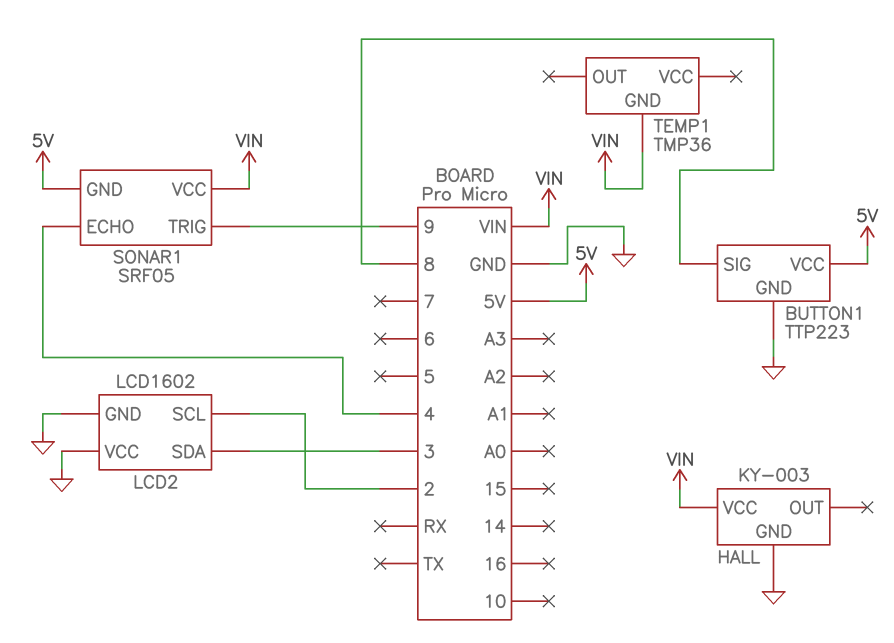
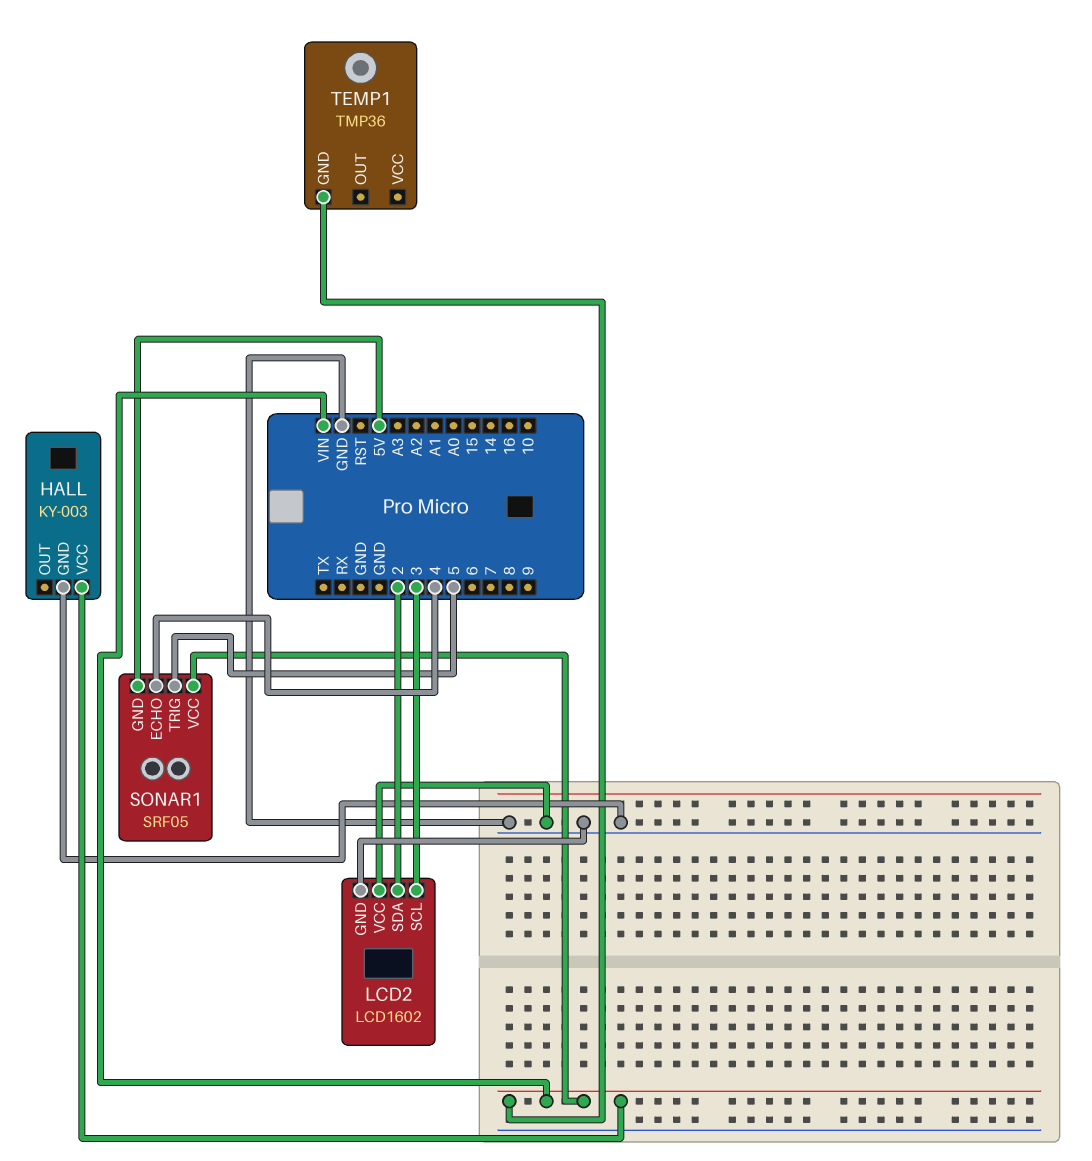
BUTTON1: TTP223 -> none
BUTTON1 pin GND: GND -> none
BUTTON1 pin SIG: 8 -> none
BUTTON1 pin VCC: 5V -> none
LCD2 pin SCL: 2 -> 3
LCD2 pin SDA: 3 -> 2
SONAR1 pin TRIG: 9 -> 5

